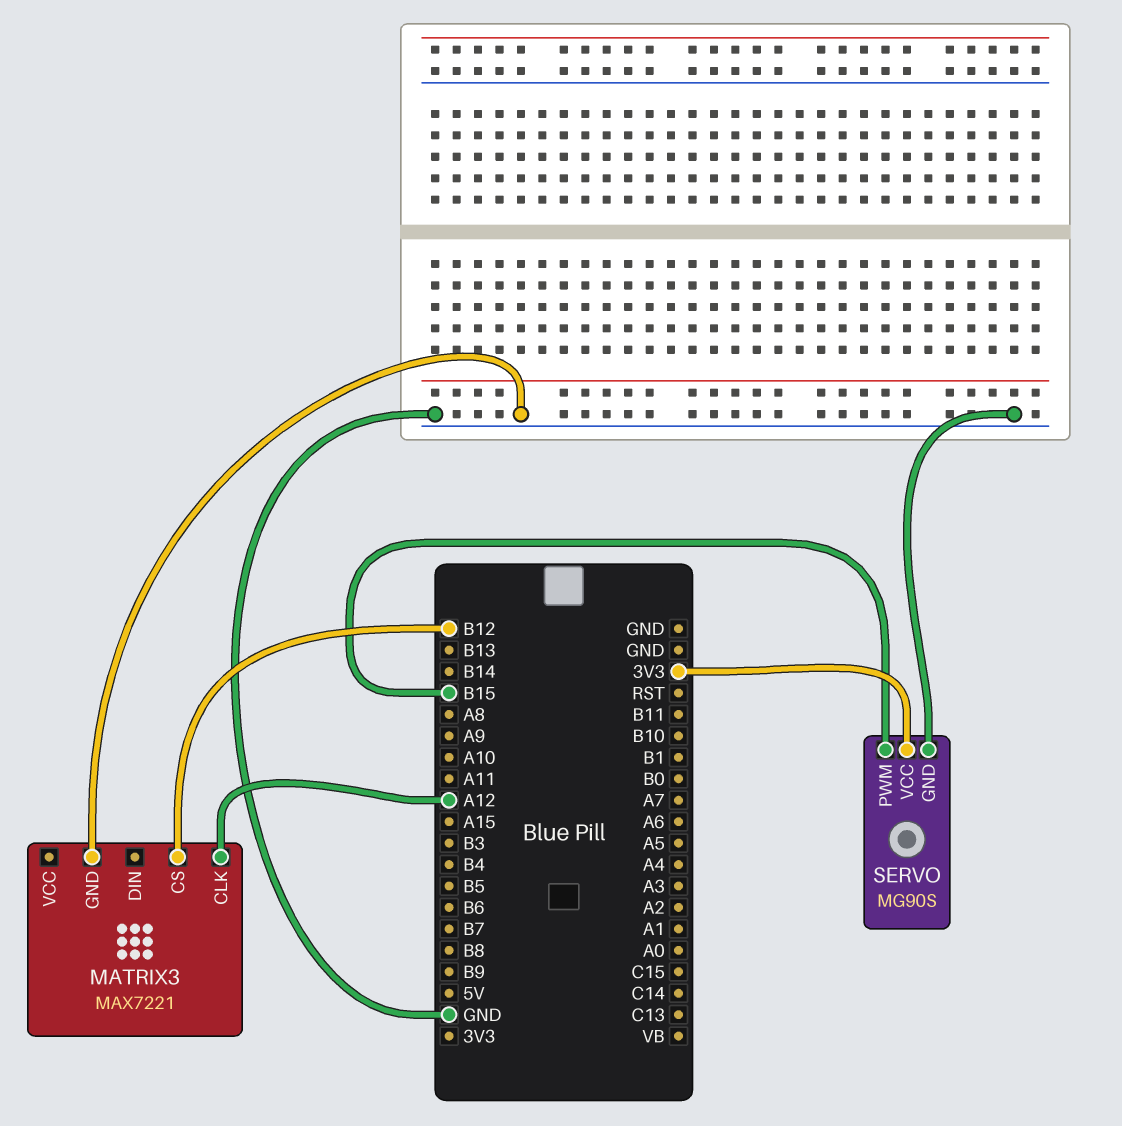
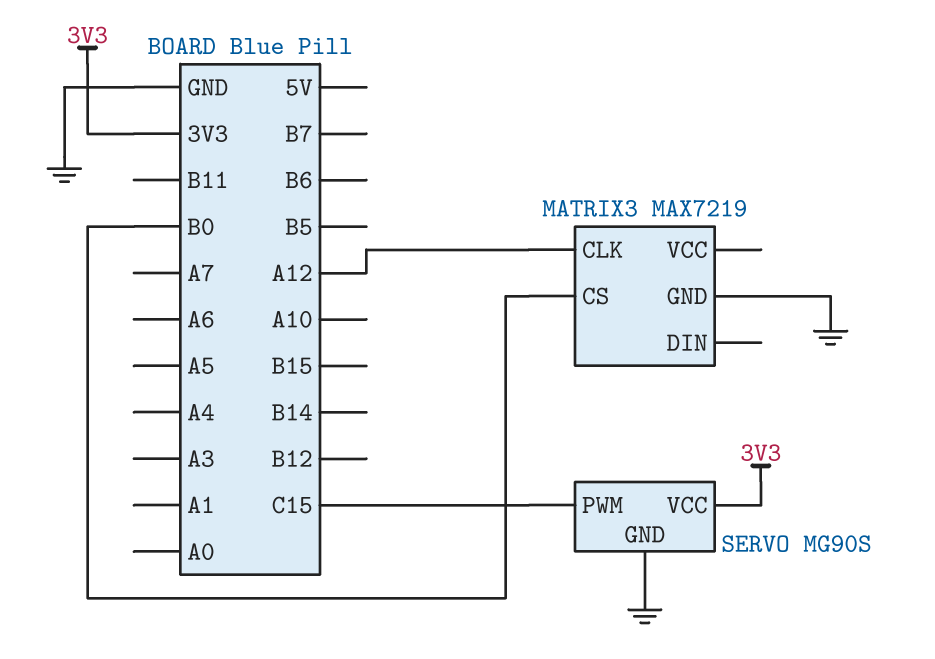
MATRIX3: MAX7221 -> MAX7219
MATRIX3 pin CS: B12 -> B0
SERVO pin PWM: B15 -> C15

